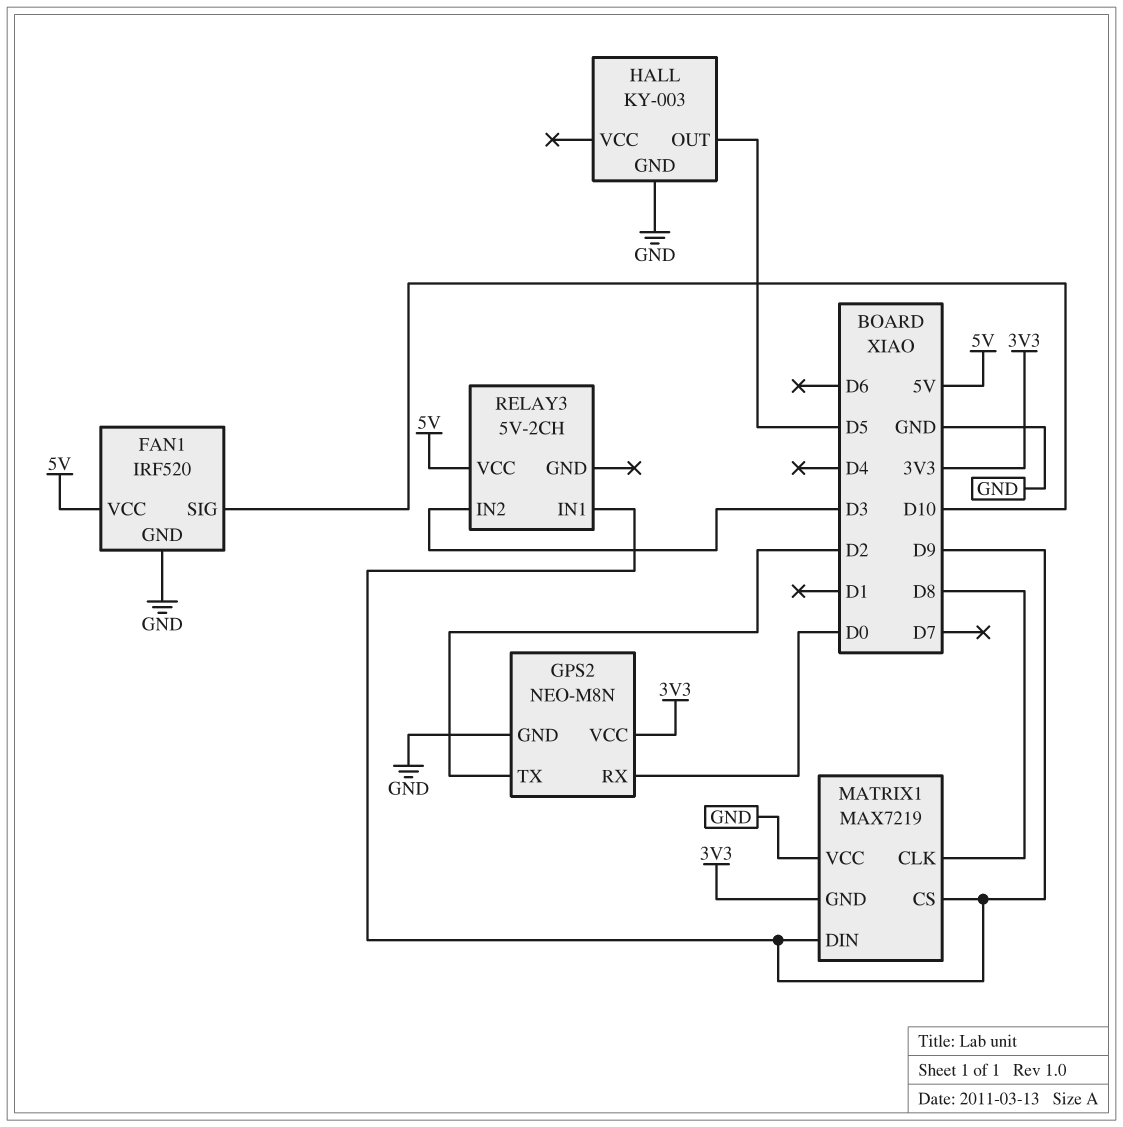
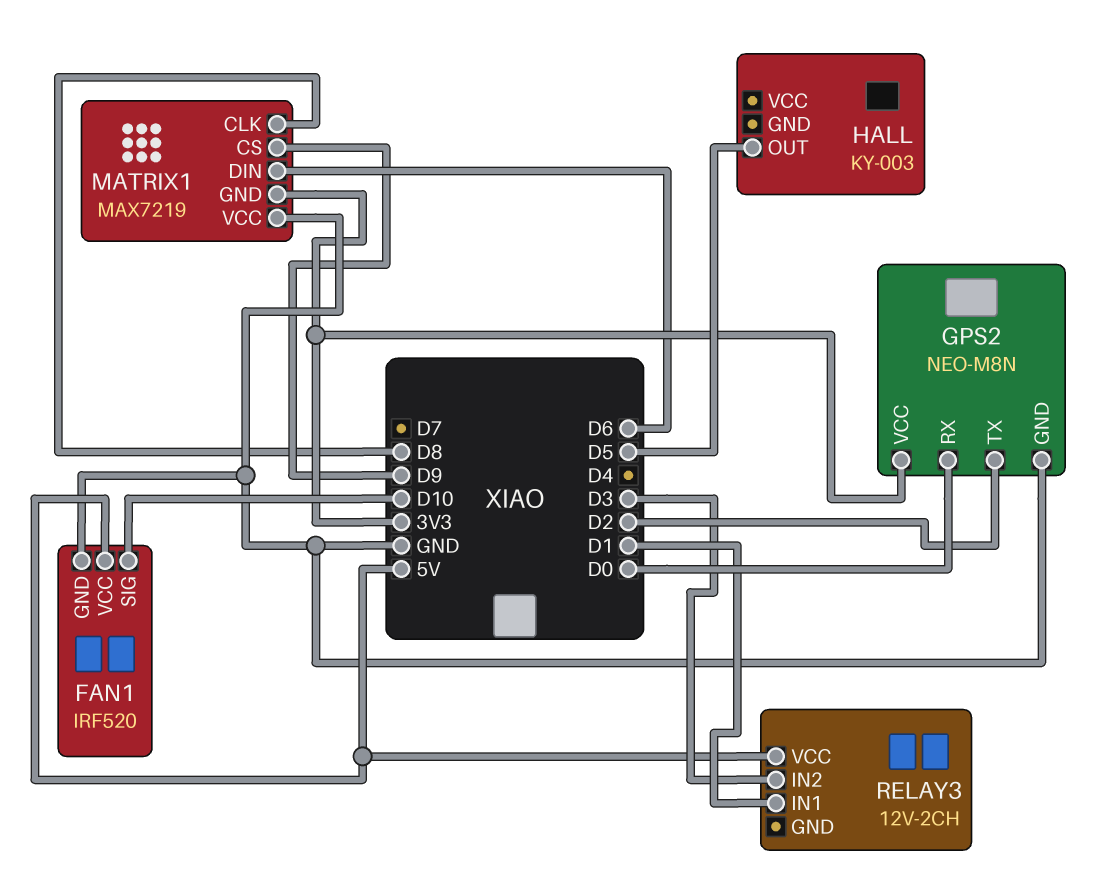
HALL pin GND: GND -> none
MATRIX1 pin DIN: D9 -> D6
RELAY3: 5V-2CH -> 12V-2CH
RELAY3 pin IN1: D9 -> D1

